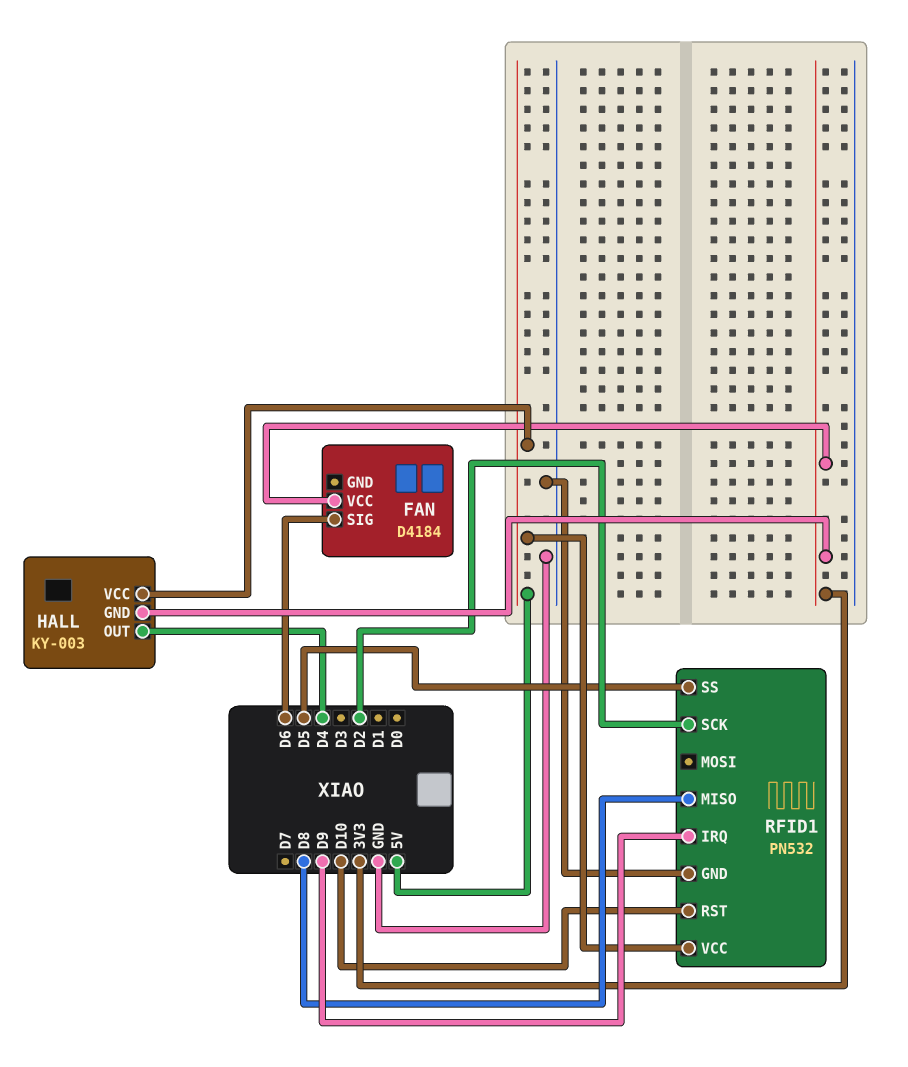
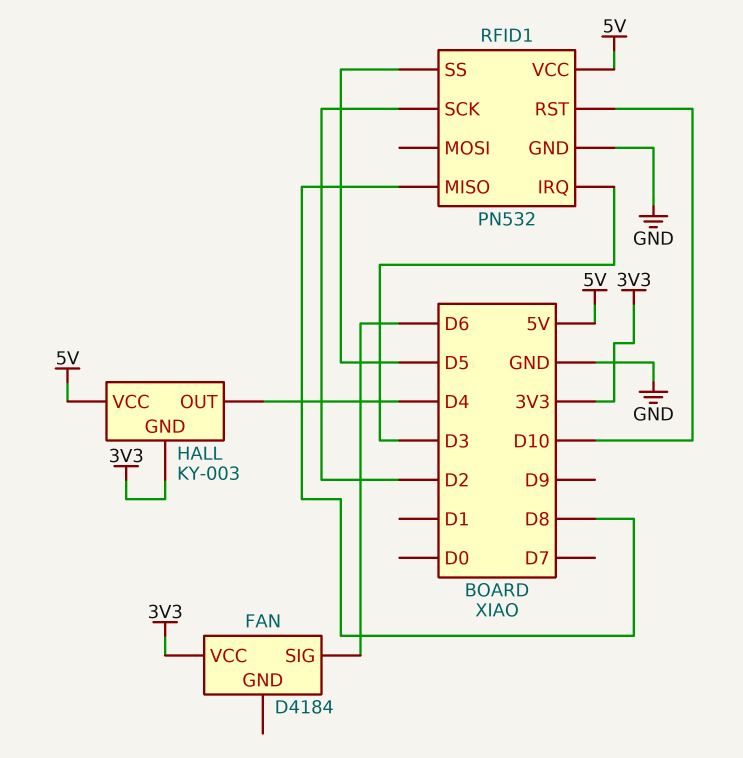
RFID1 pin IRQ: D9 -> D3

